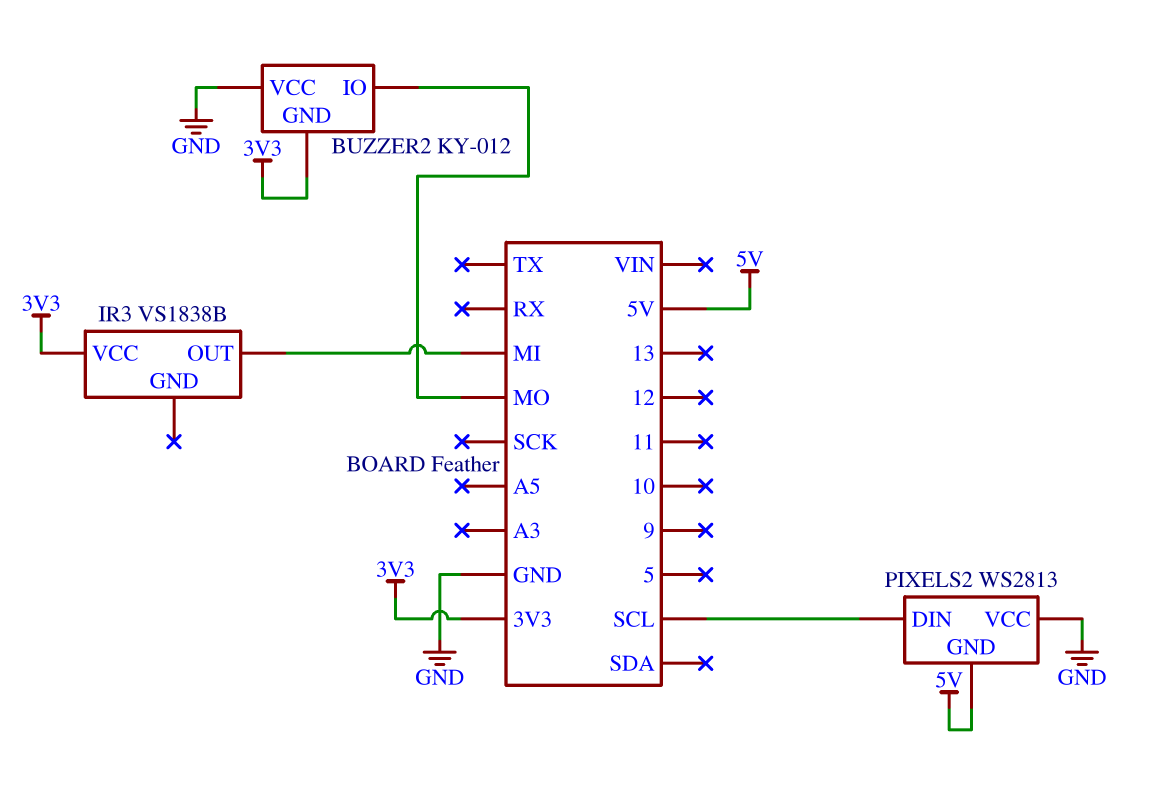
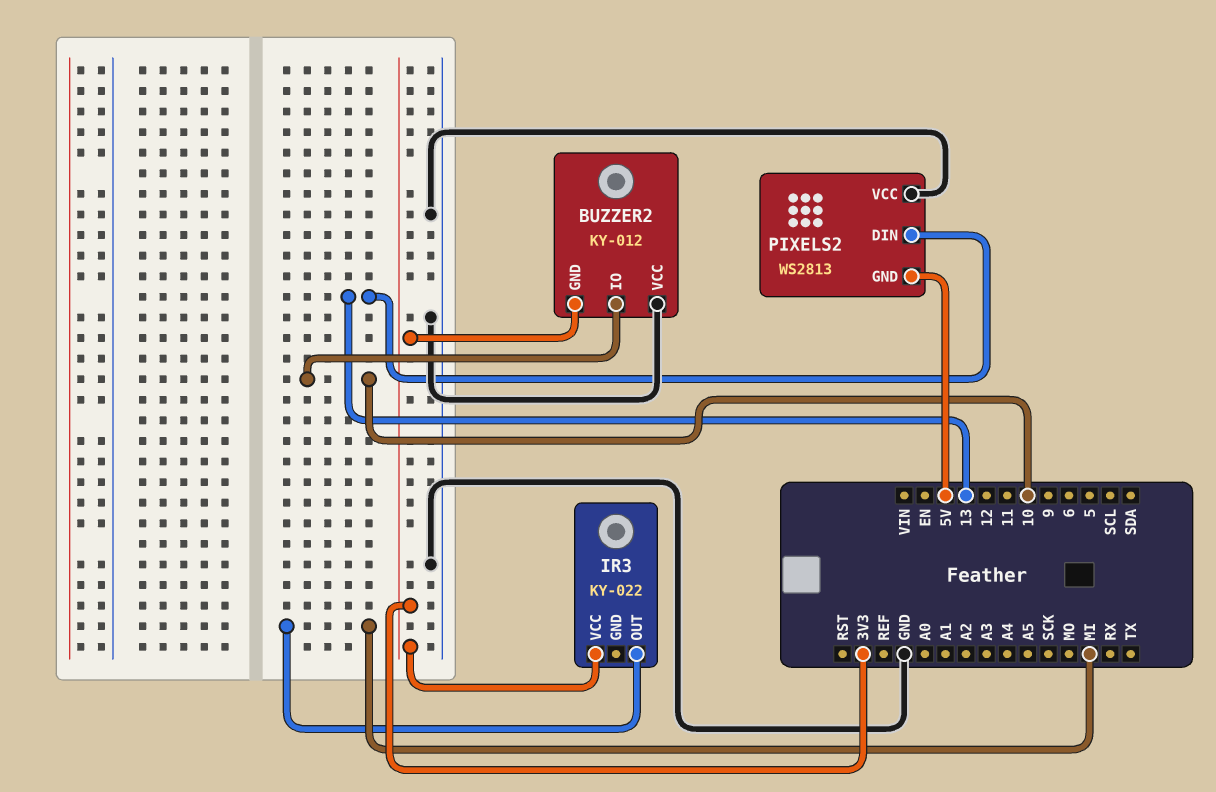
BUZZER2 pin IO: MO -> 10
IR3: VS1838B -> KY-022
PIXELS2 pin DIN: SCL -> 13

